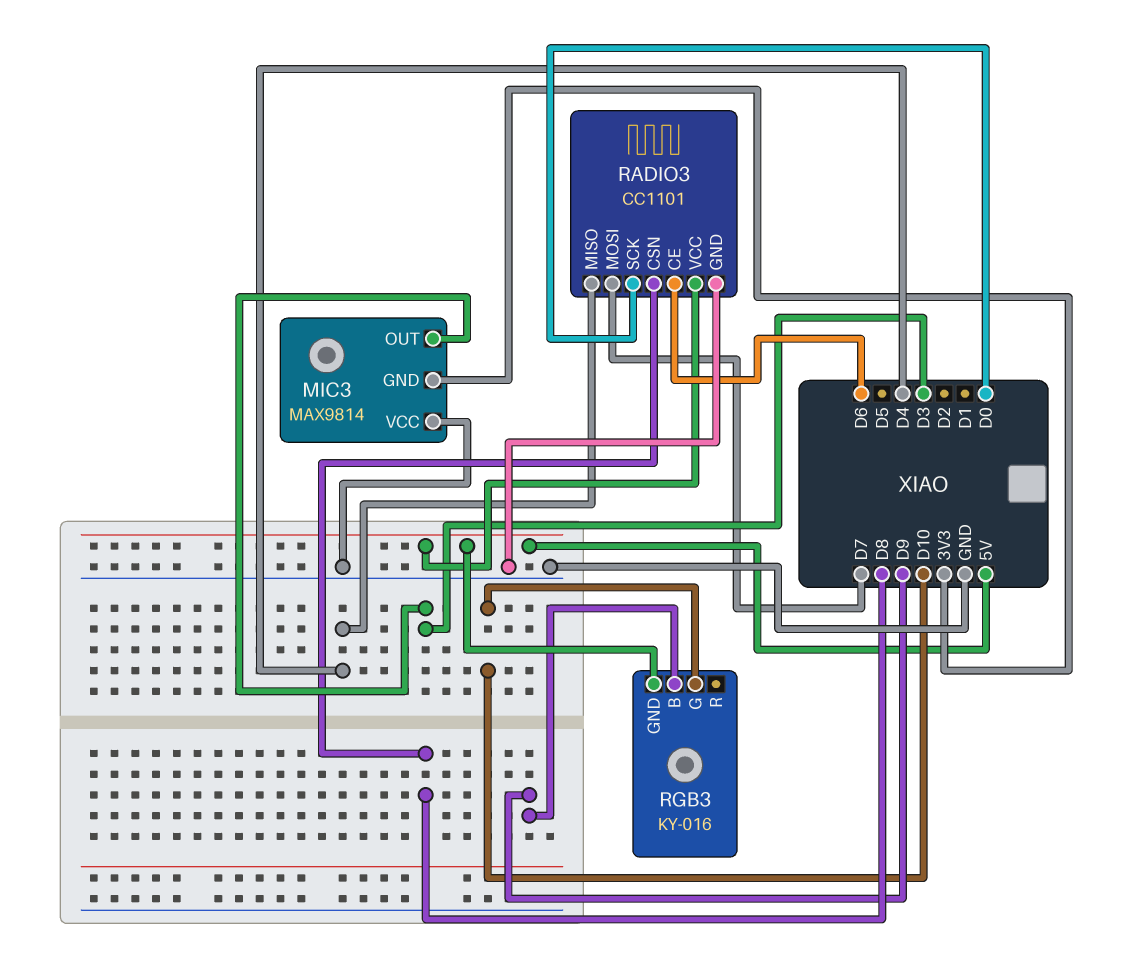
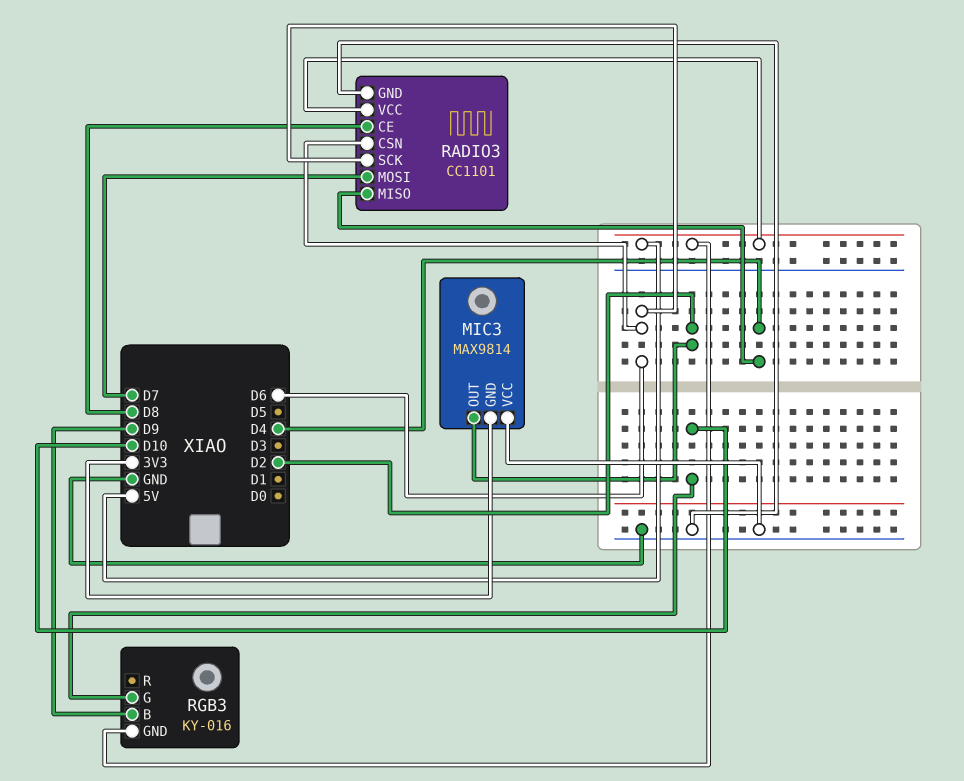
MIC3 pin OUT: D3 -> D2
RADIO3 pin CE: D6 -> D8
RADIO3 pin CSN: D8 -> D6
RADIO3 pin SCK: D0 -> D6

